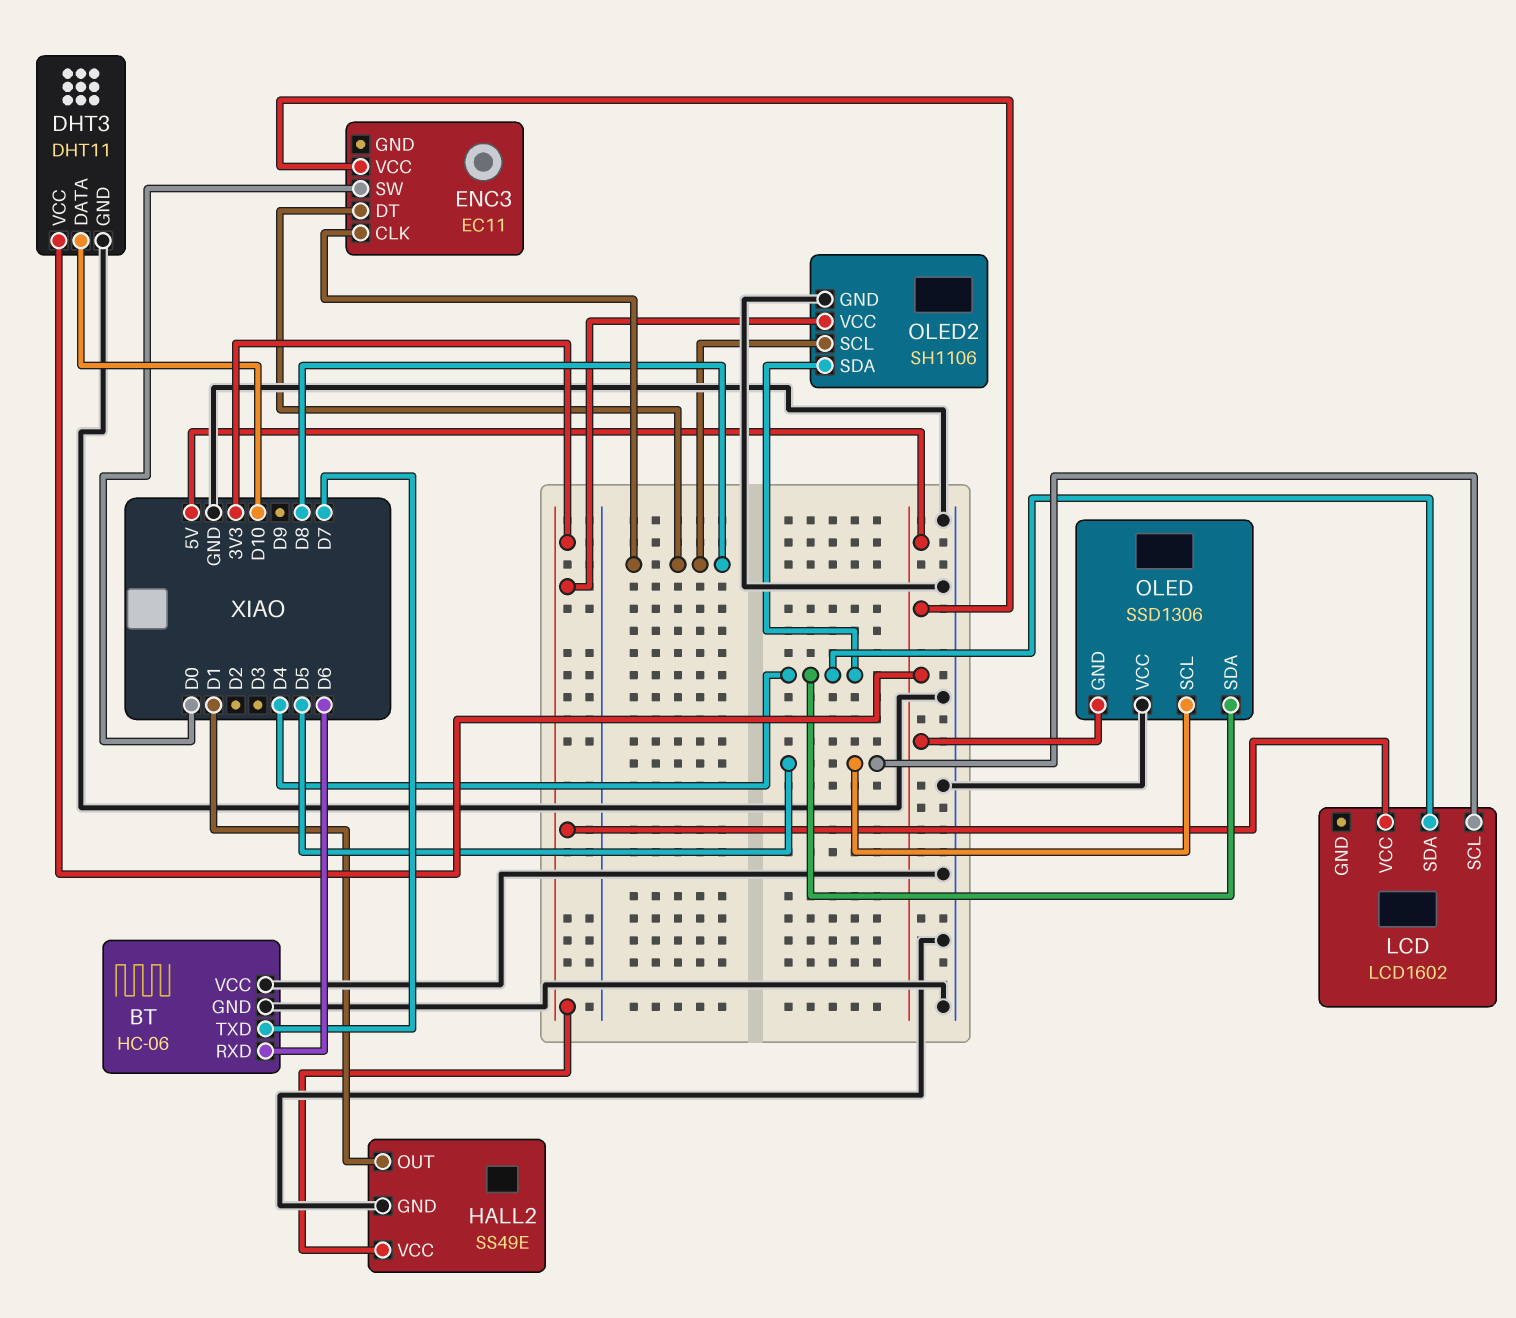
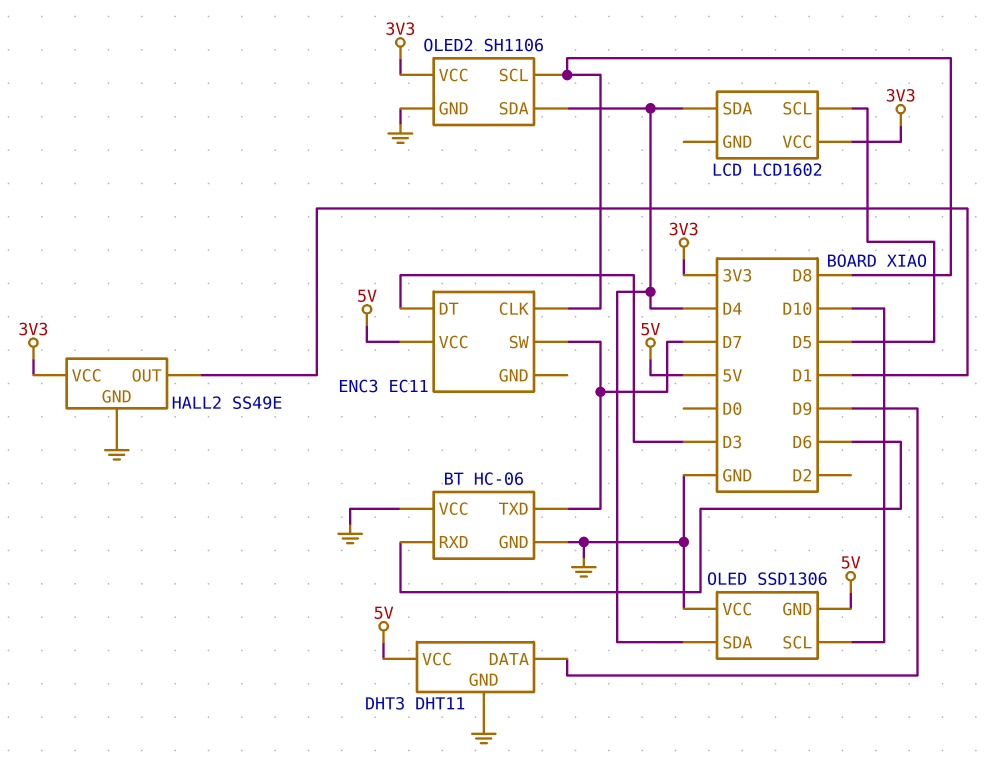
DHT3 pin DATA: D10 -> D9
ENC3 pin DT: D8 -> D3
ENC3 pin SW: D0 -> D7
OLED pin SCL: D5 -> D10

